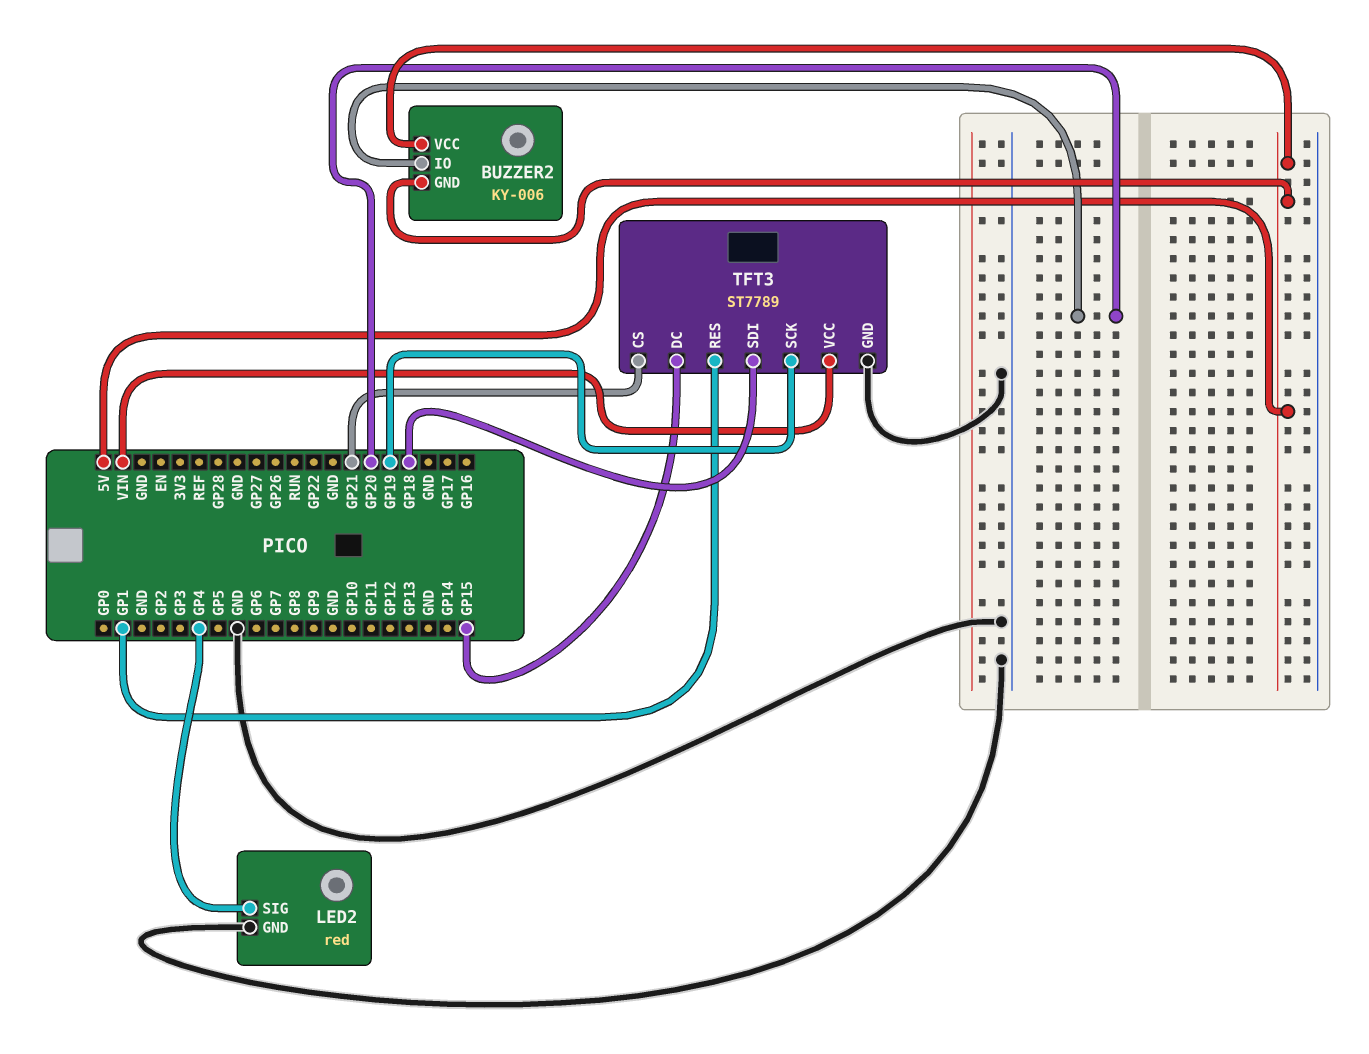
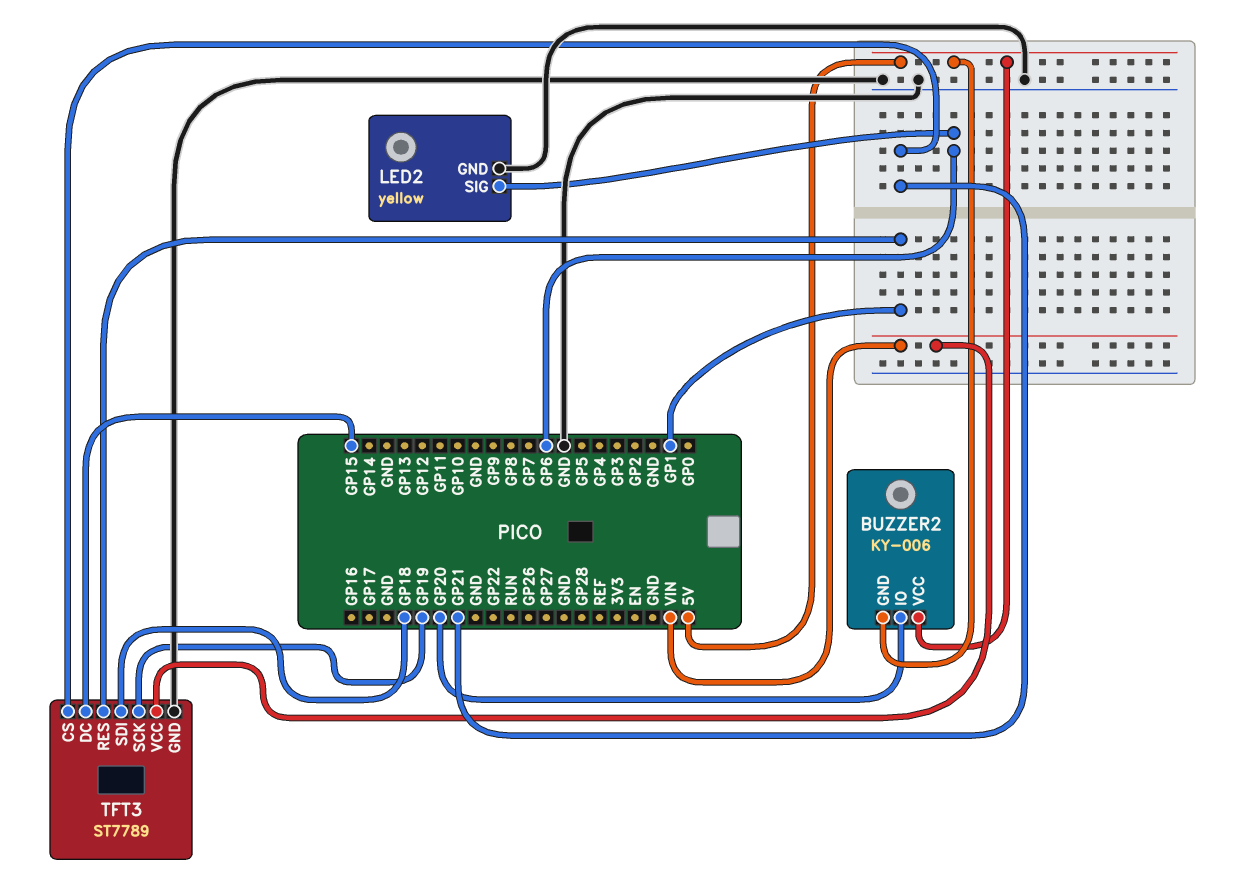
LED2: red -> yellow
LED2 pin SIG: GP4 -> GP6

